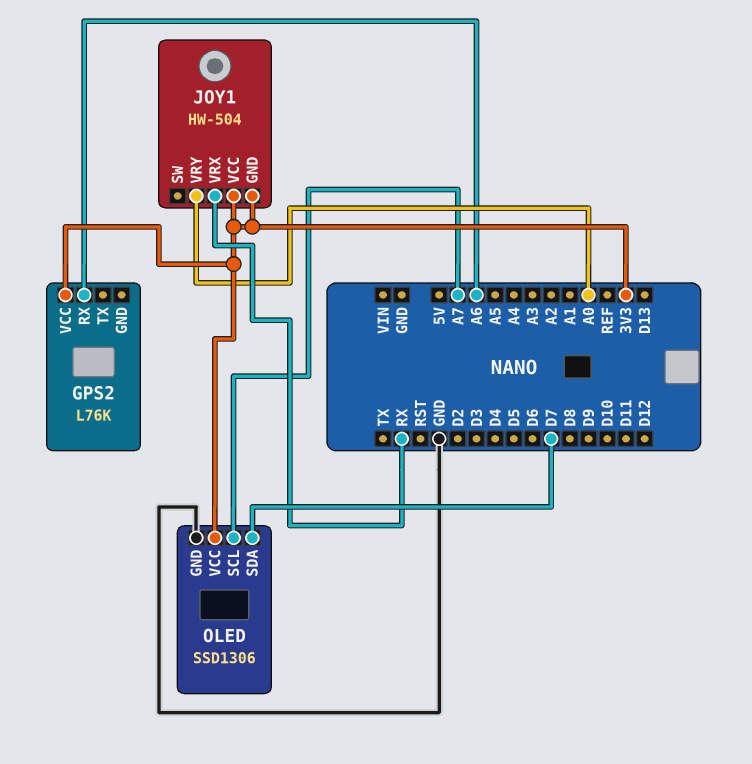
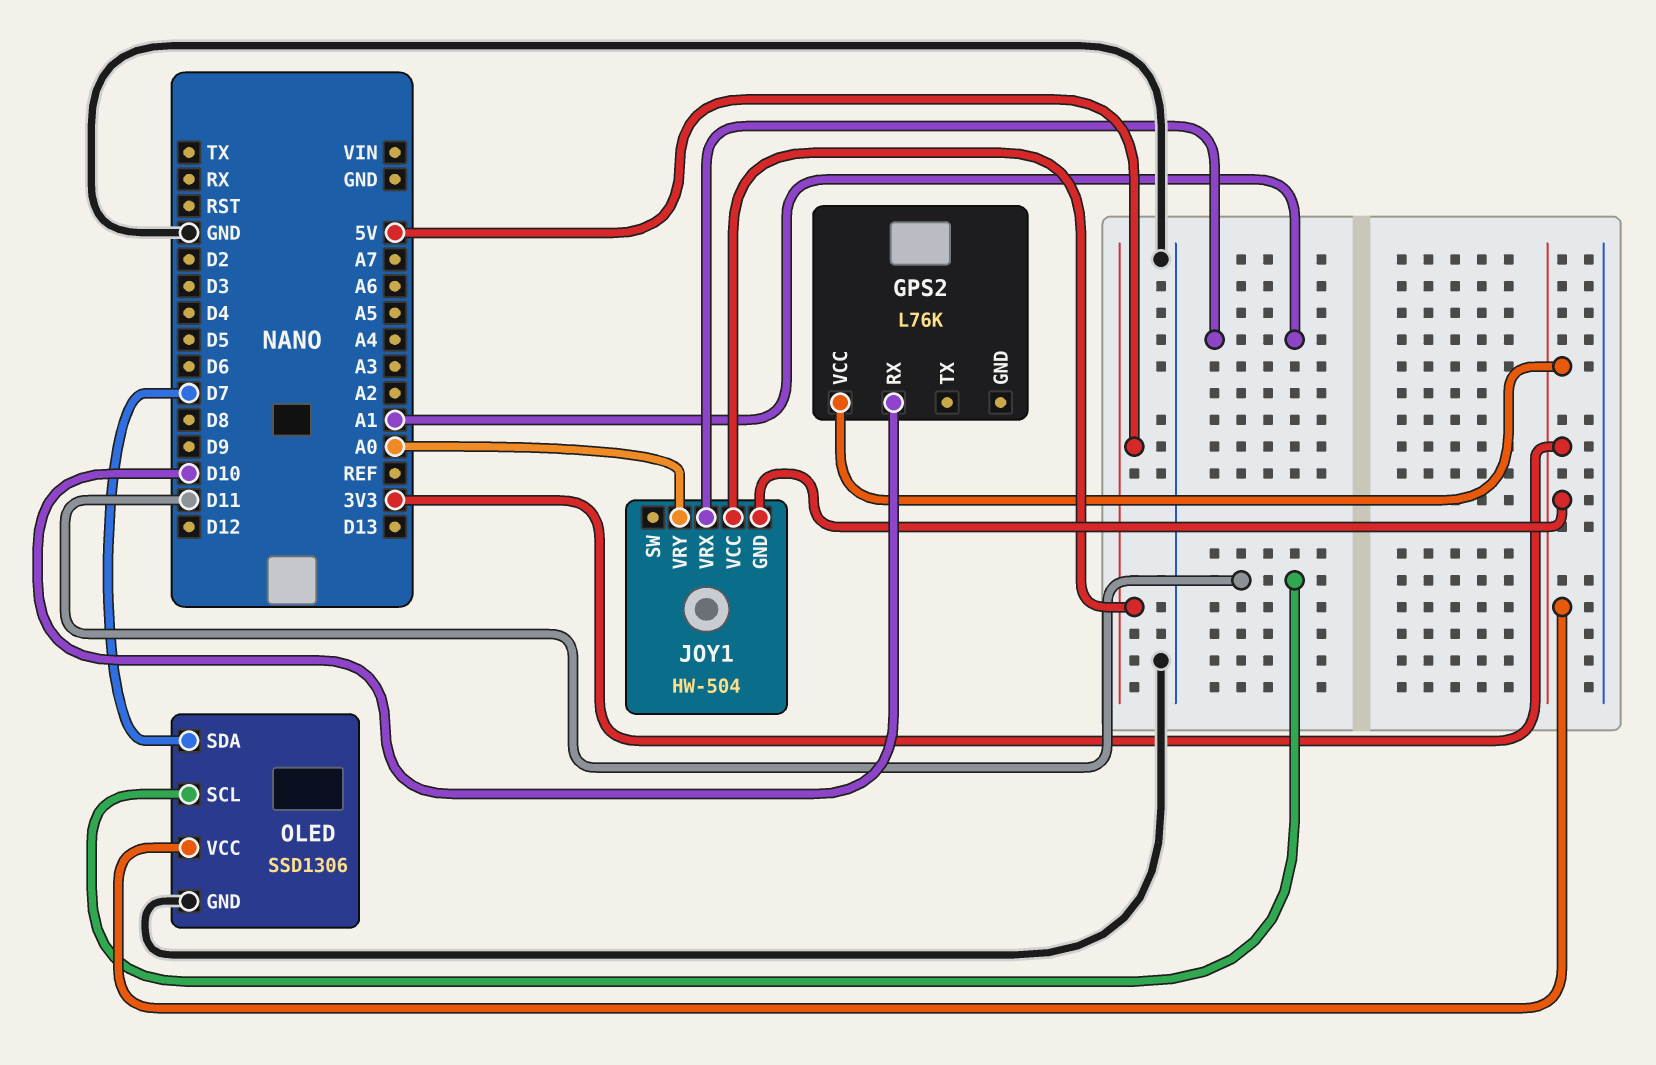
GPS2 pin RX: A6 -> D10
JOY1 pin VCC: 3V3 -> 5V
JOY1 pin VRX: RX -> A1
OLED pin SCL: A7 -> D11

